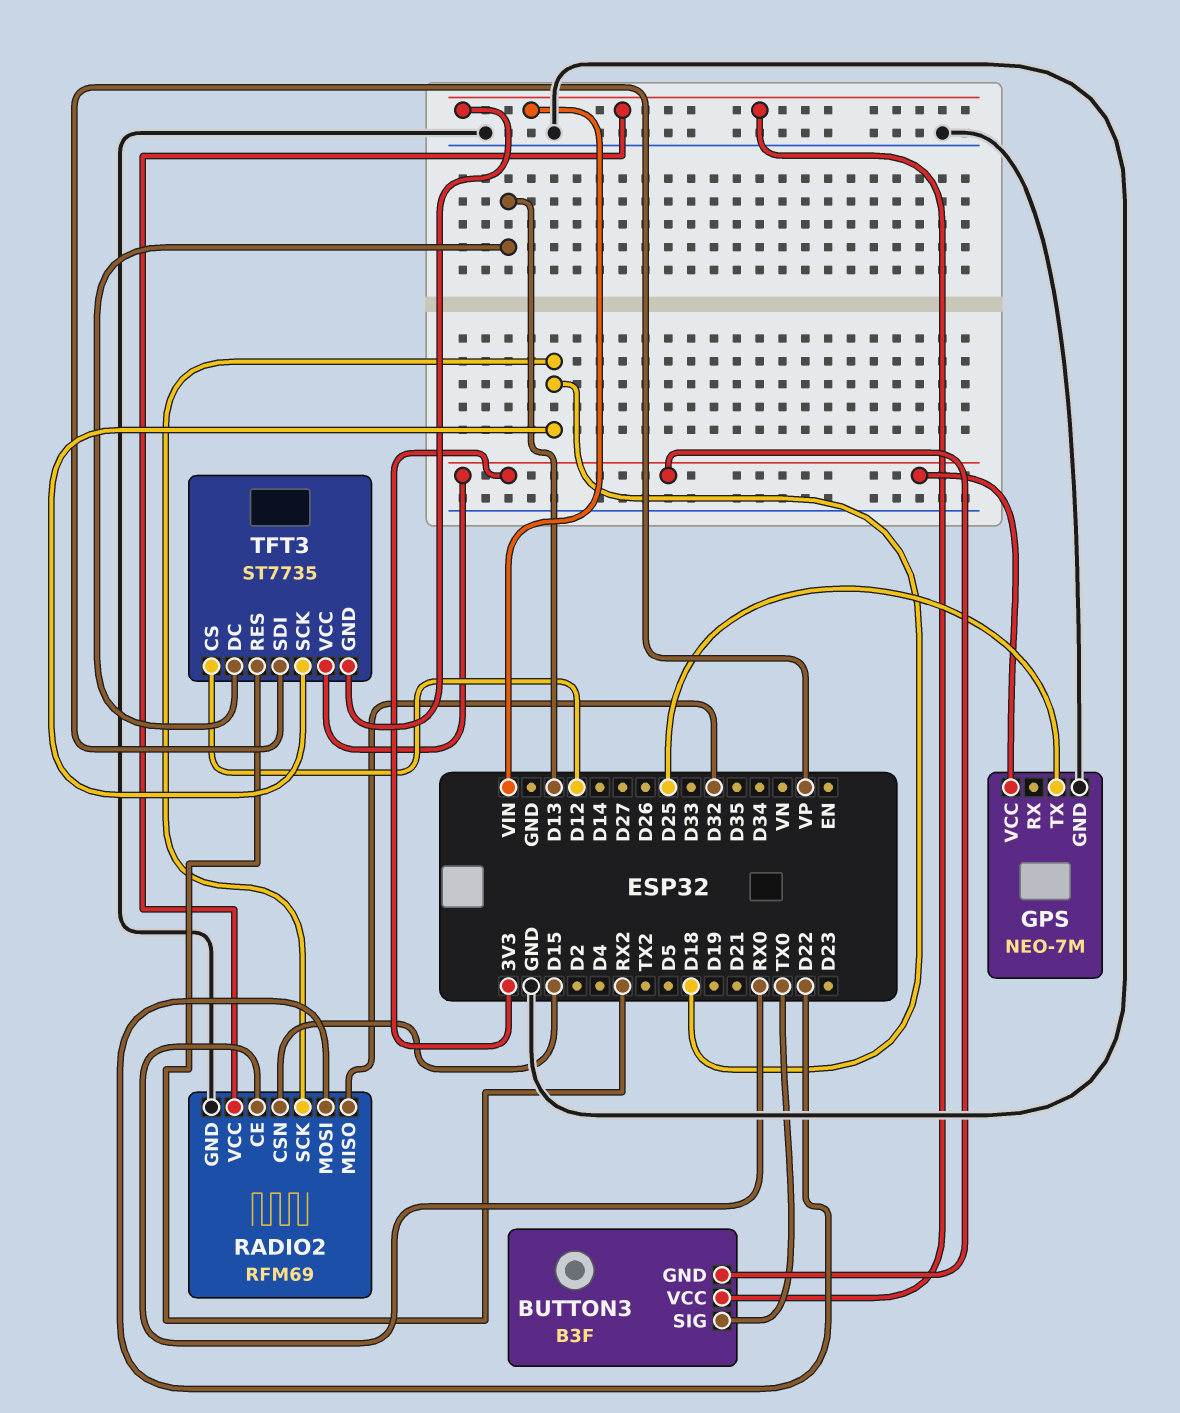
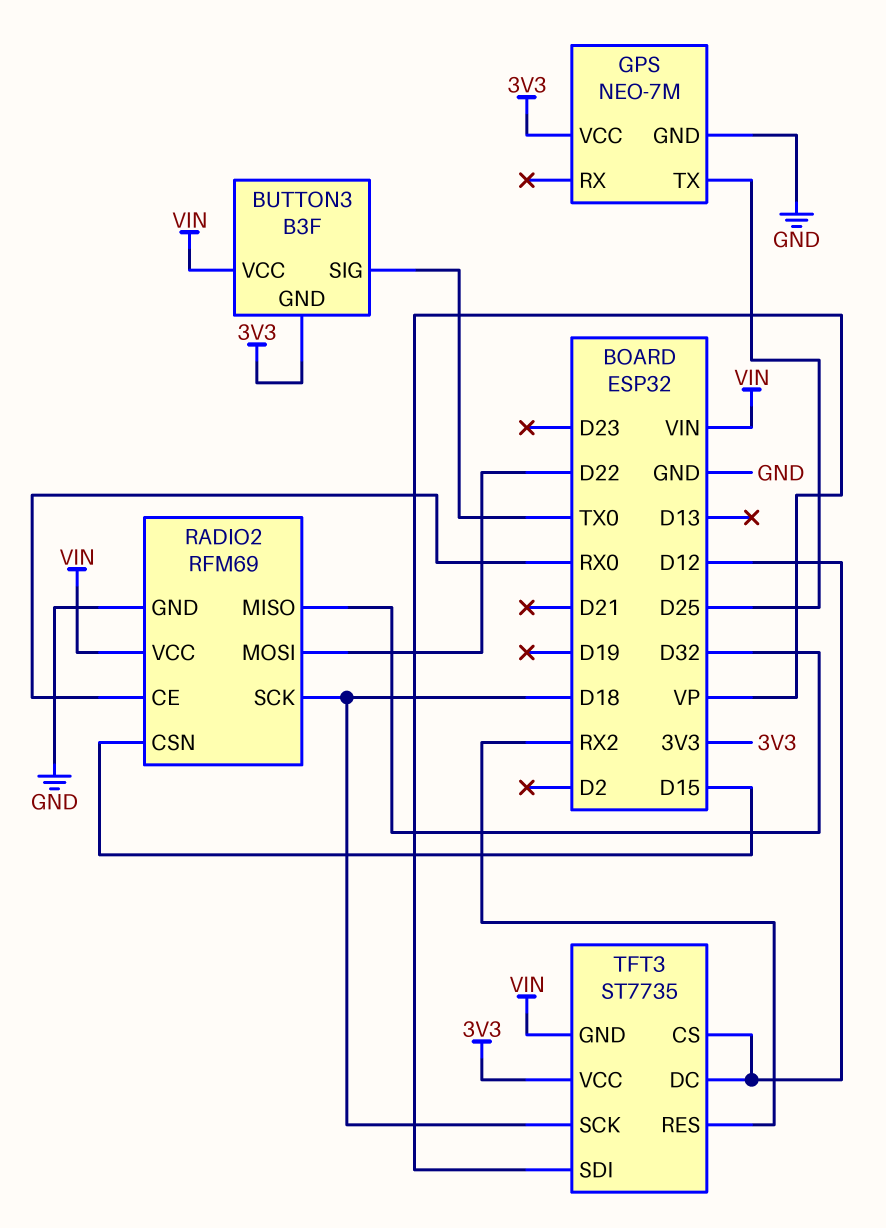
TFT3 pin DC: D13 -> D12

